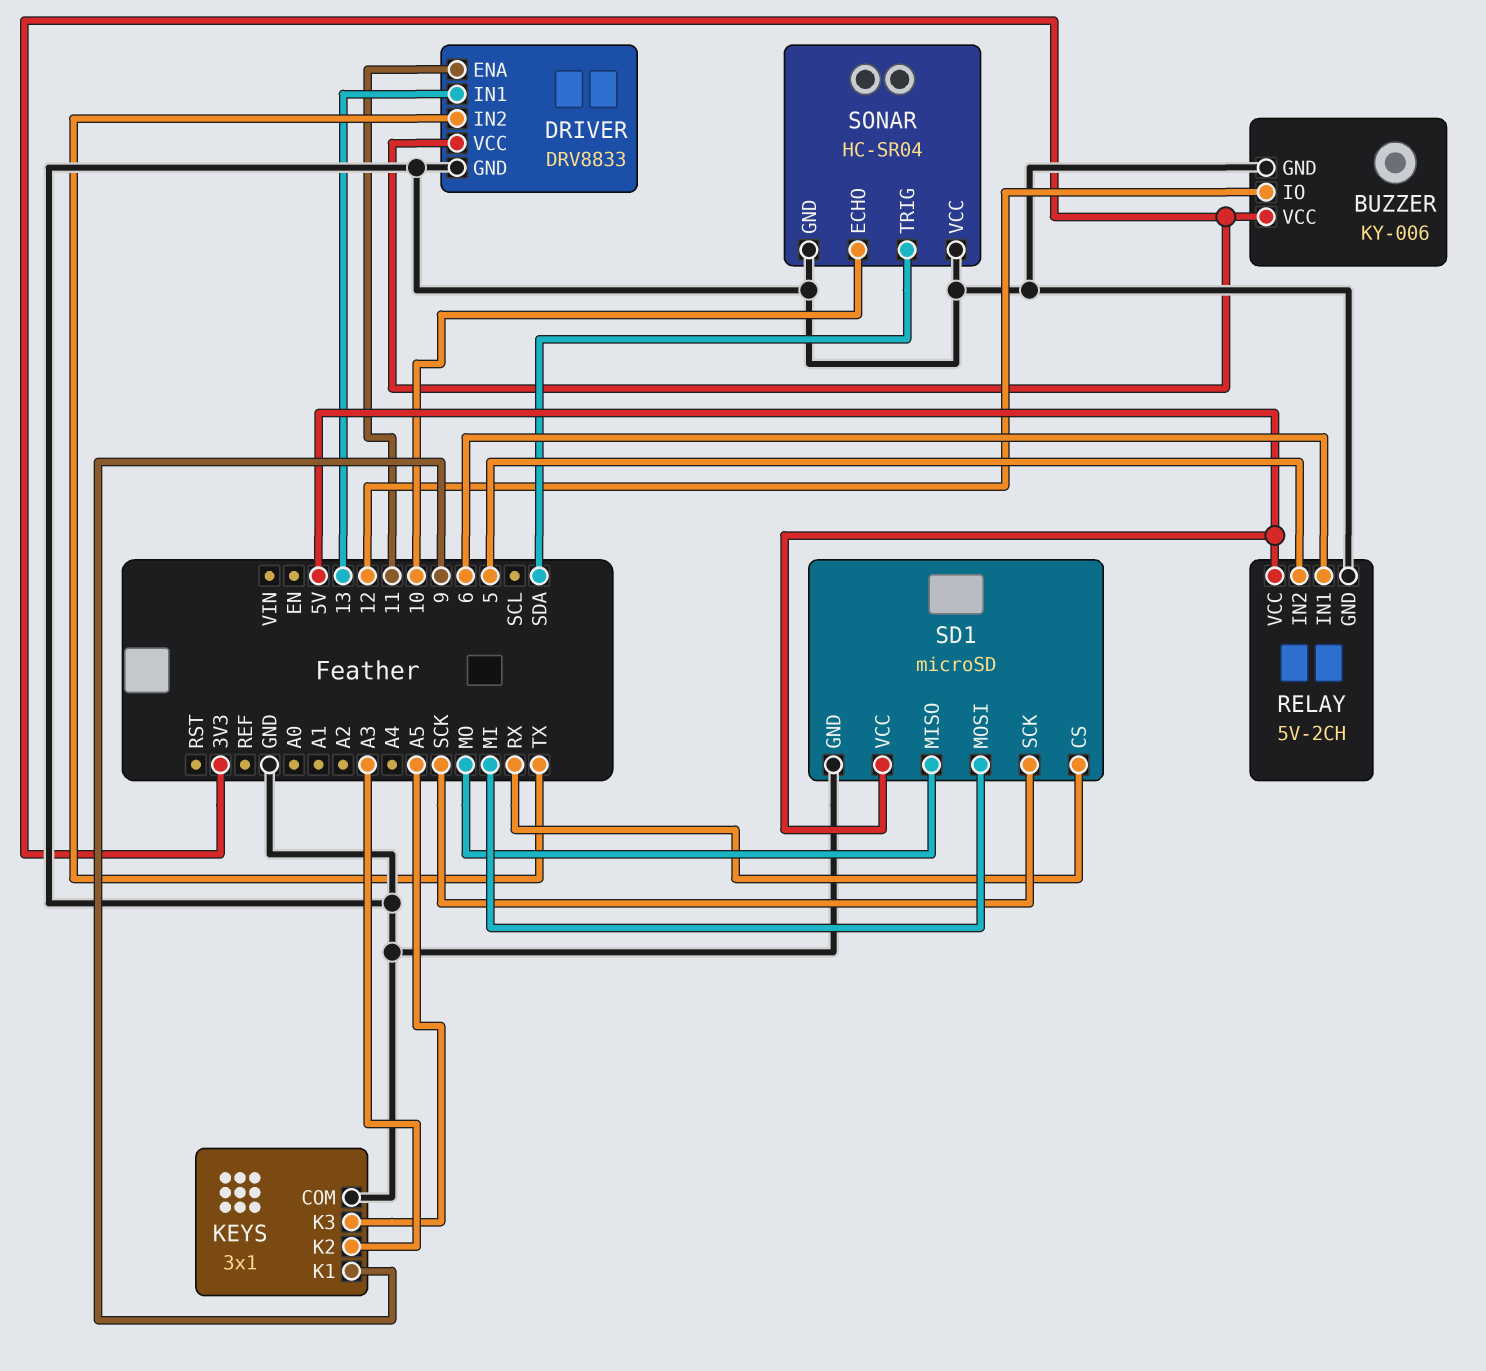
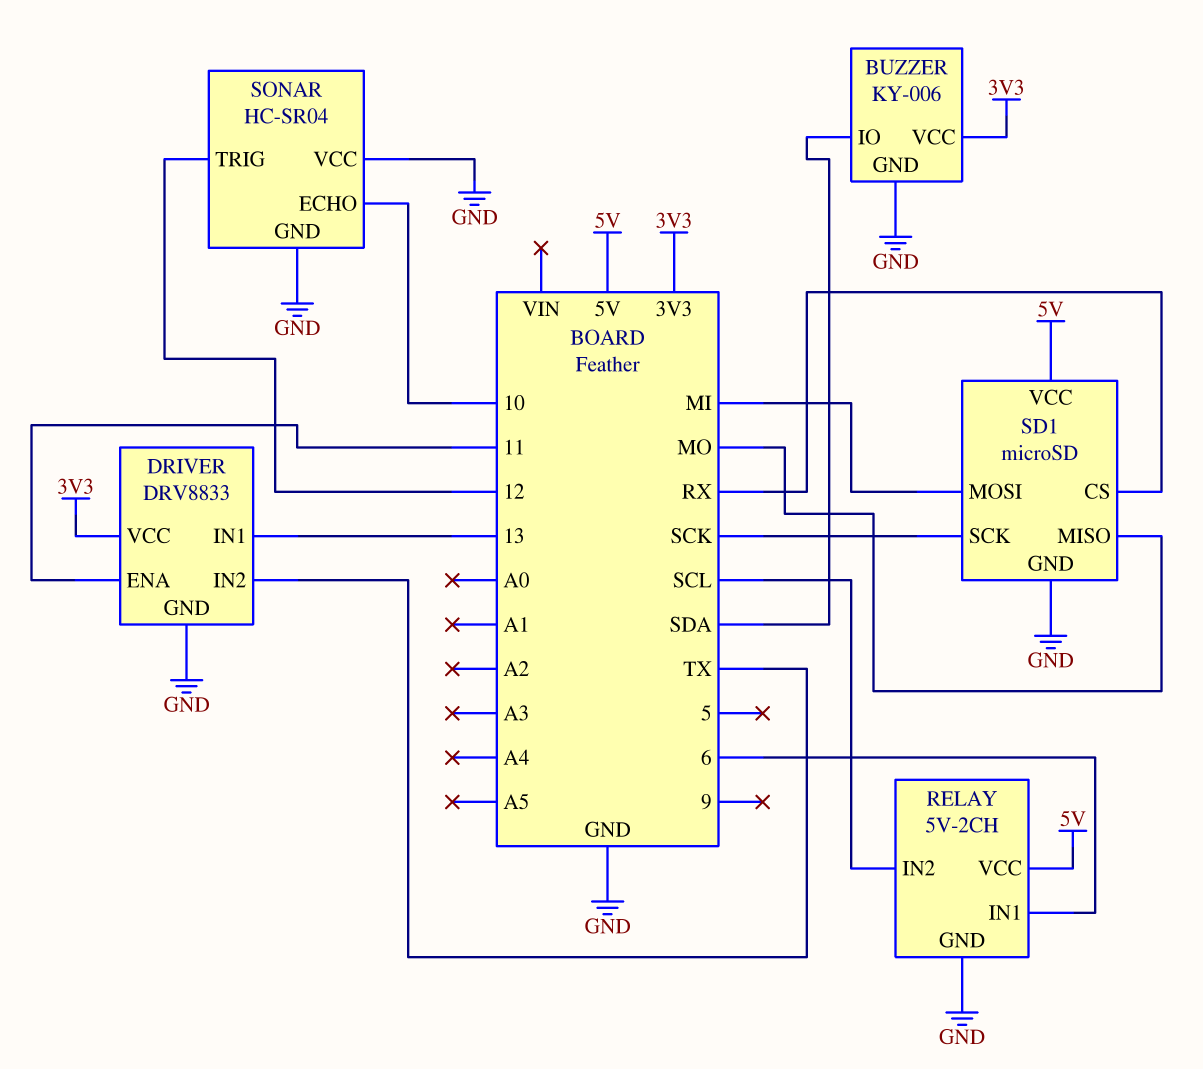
BUZZER pin IO: 12 -> SDA
KEYS: 3x1 -> none
KEYS pin COM: GND -> none
KEYS pin K1: 9 -> none
KEYS pin K2: A3 -> none
KEYS pin K3: A5 -> none
RELAY pin IN2: 5 -> SCL
SONAR pin TRIG: SDA -> 12

